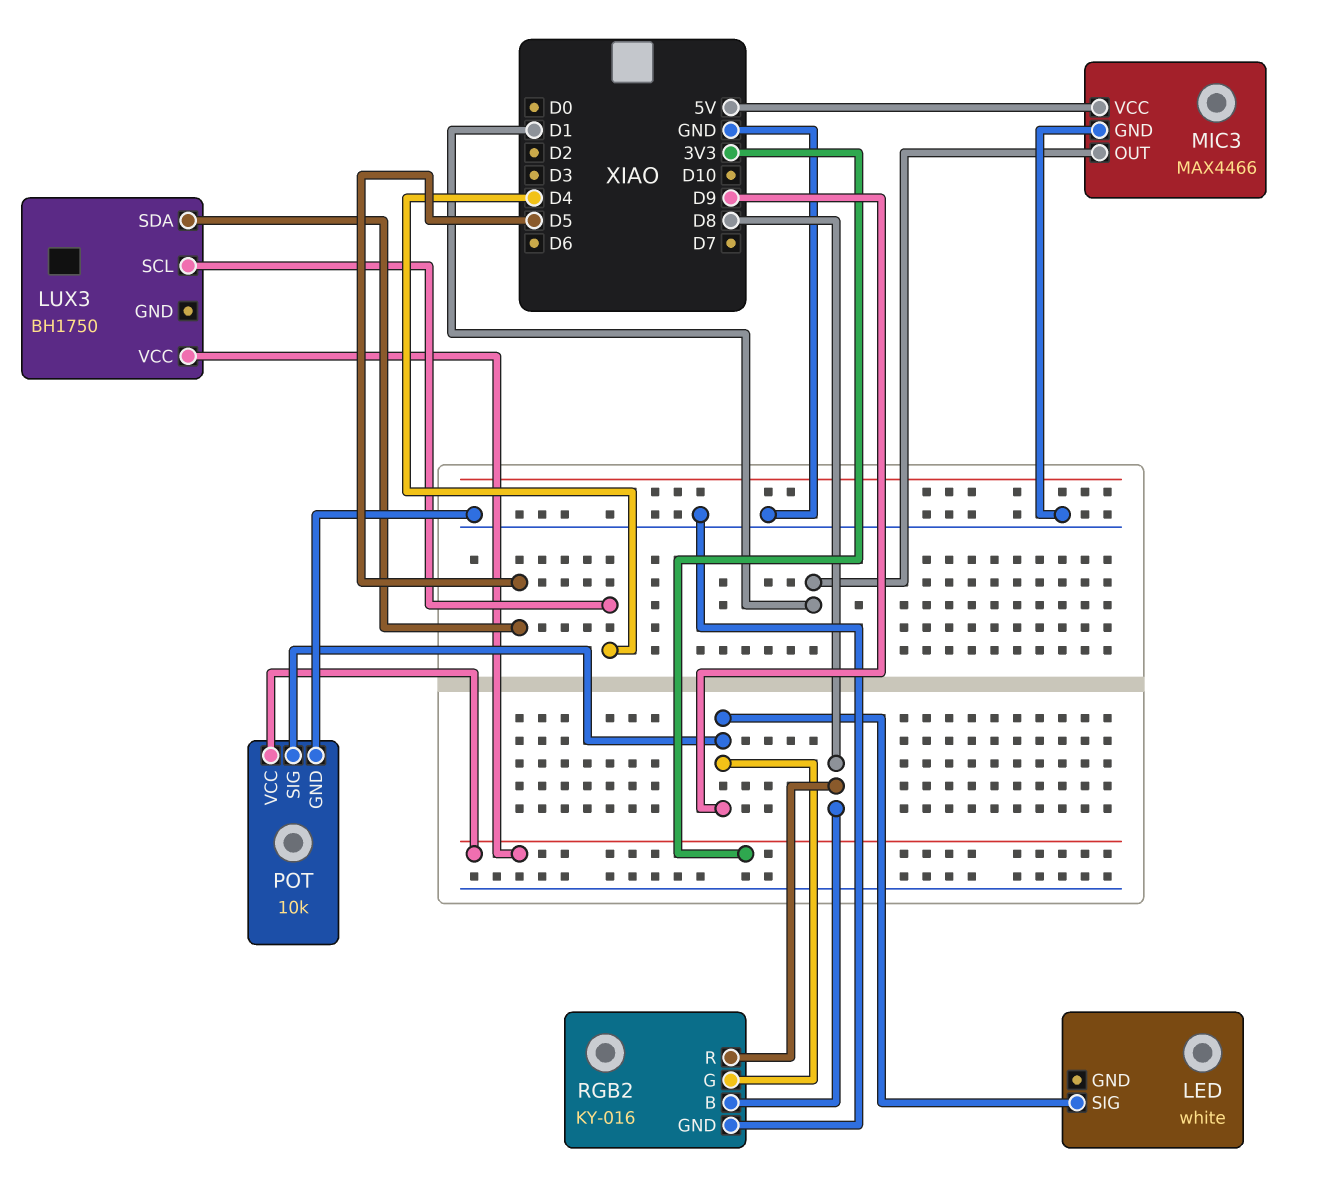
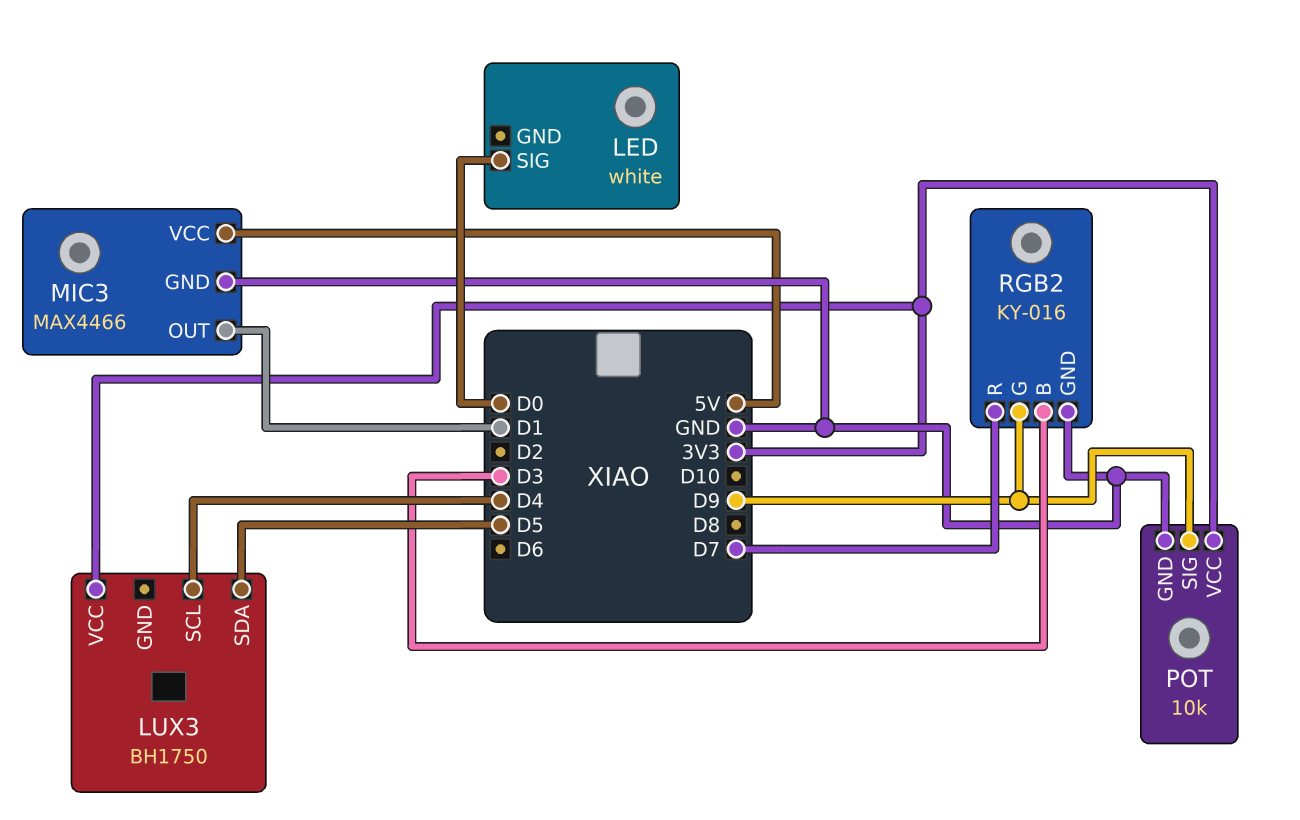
LED pin SIG: D9 -> D0
RGB2 pin B: D8 -> D3
RGB2 pin R: D8 -> D7

